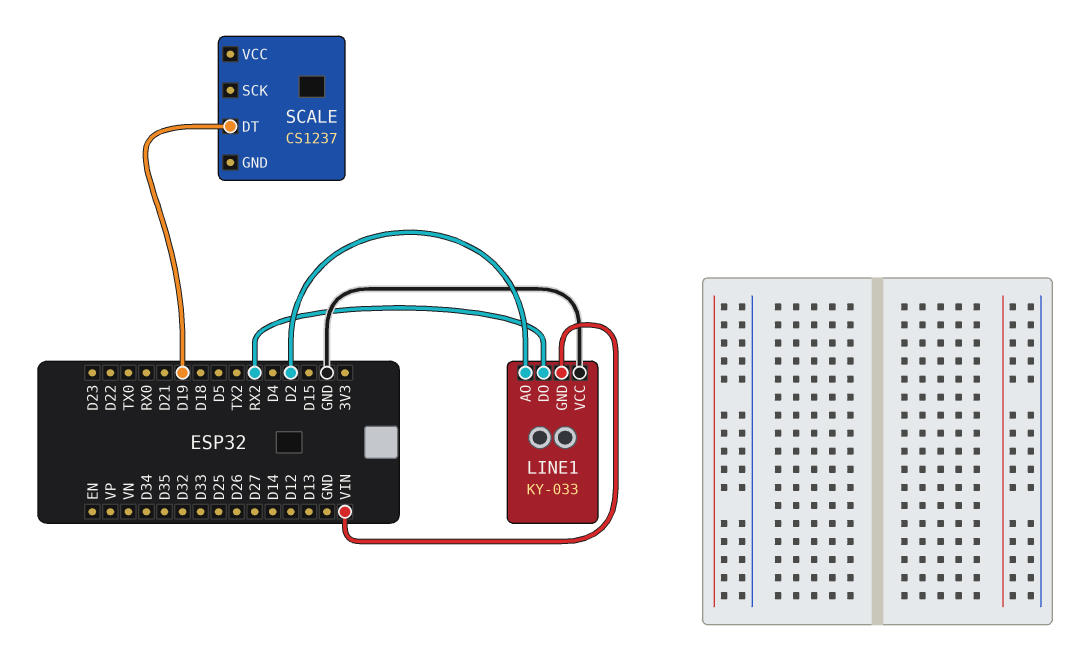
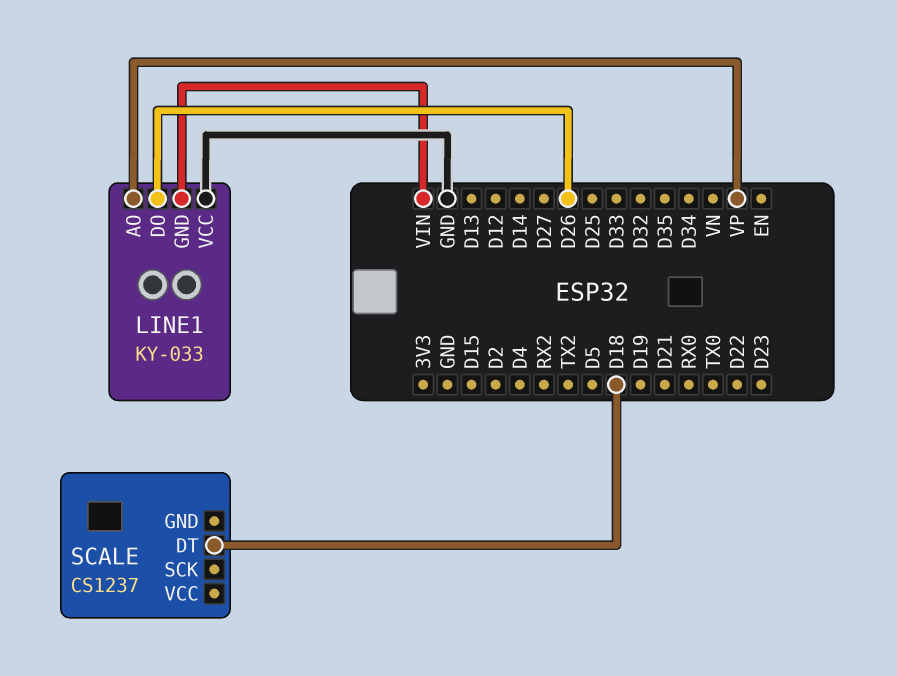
LINE1 pin AO: D2 -> VP
LINE1 pin DO: RX2 -> D26
SCALE pin DT: D19 -> D18

